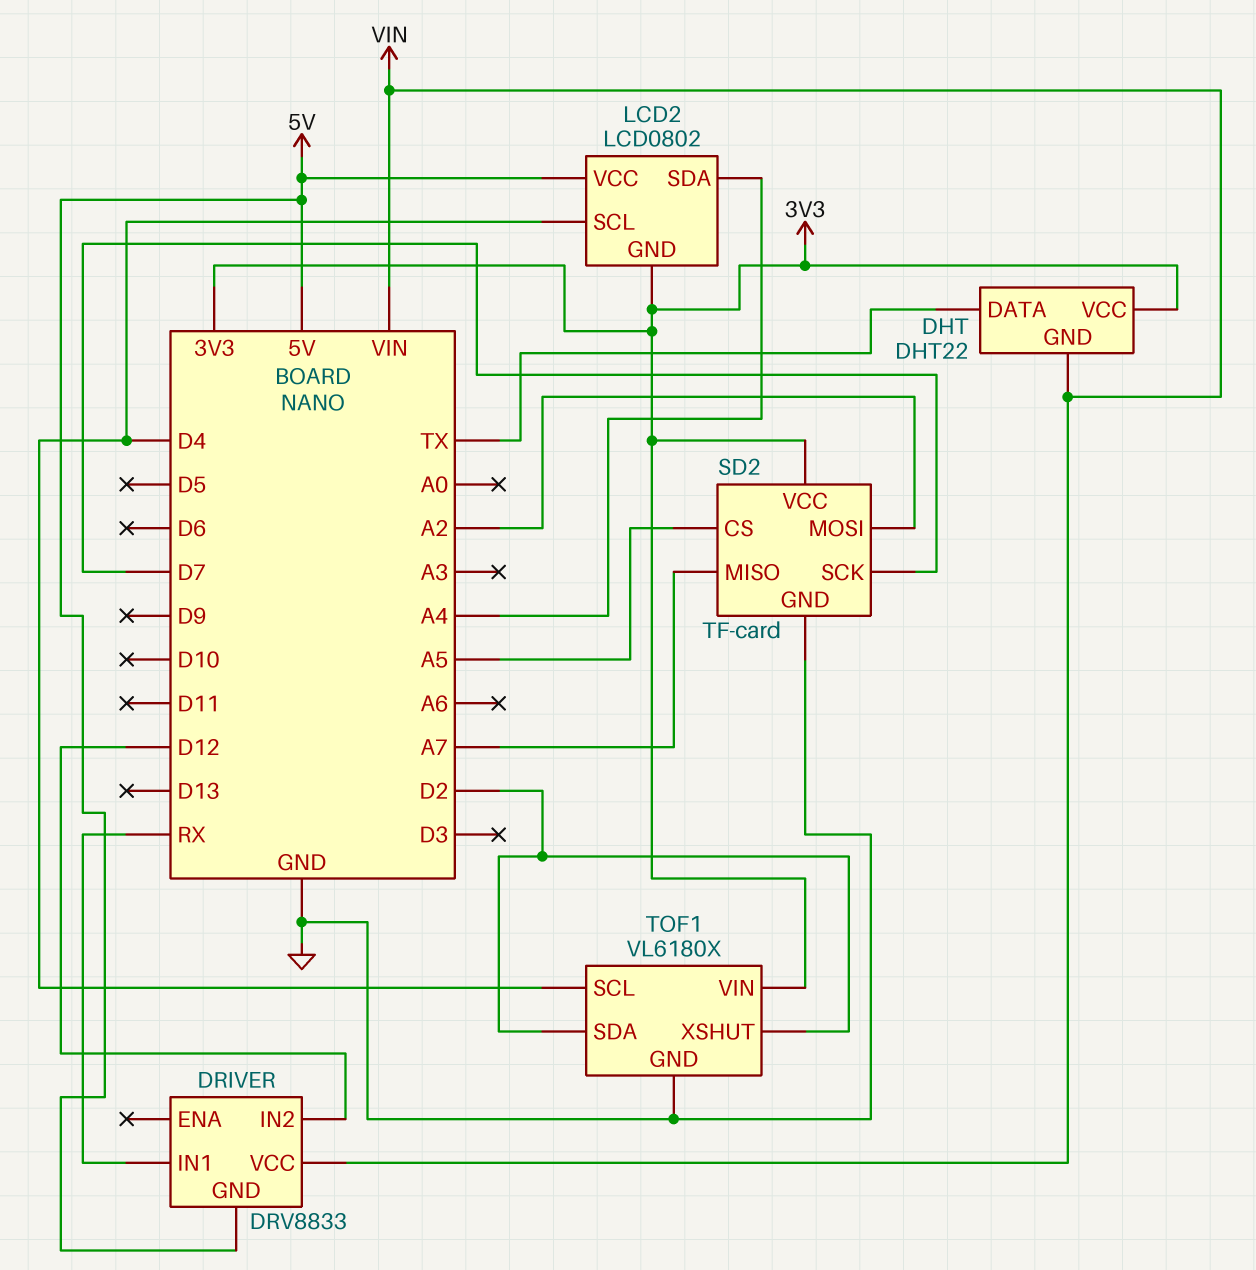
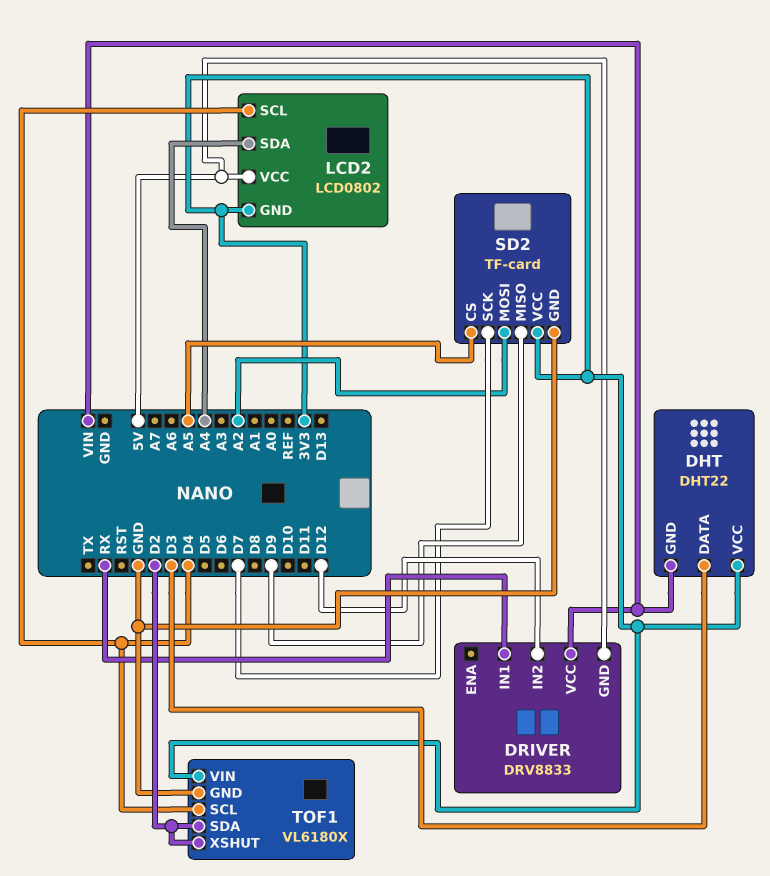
DHT pin DATA: TX -> D3
SD2 pin MISO: A7 -> D9

